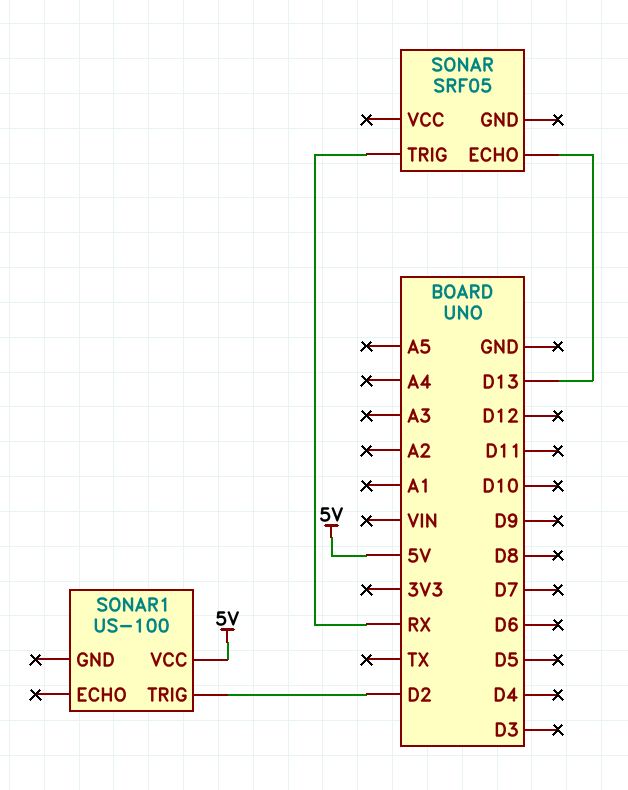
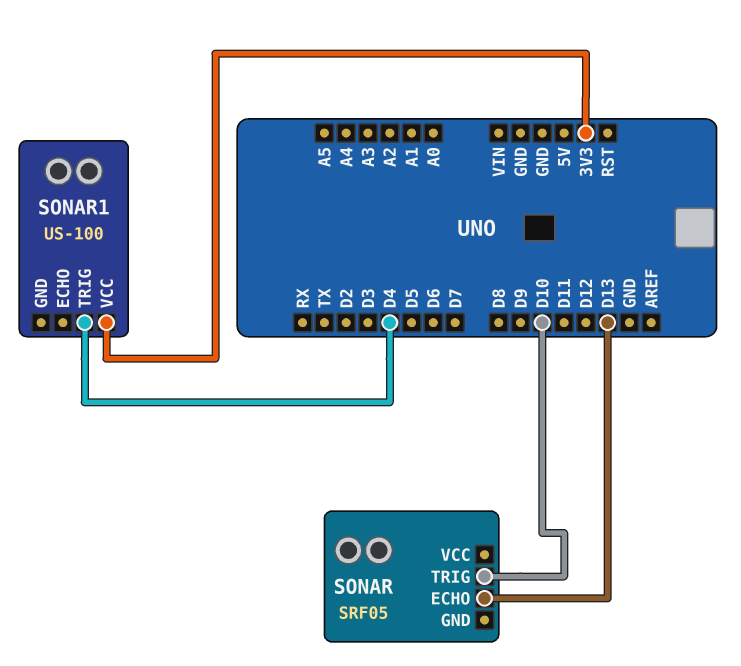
SONAR pin TRIG: RX -> D10
SONAR1 pin TRIG: D2 -> D4
SONAR1 pin VCC: 5V -> 3V3

